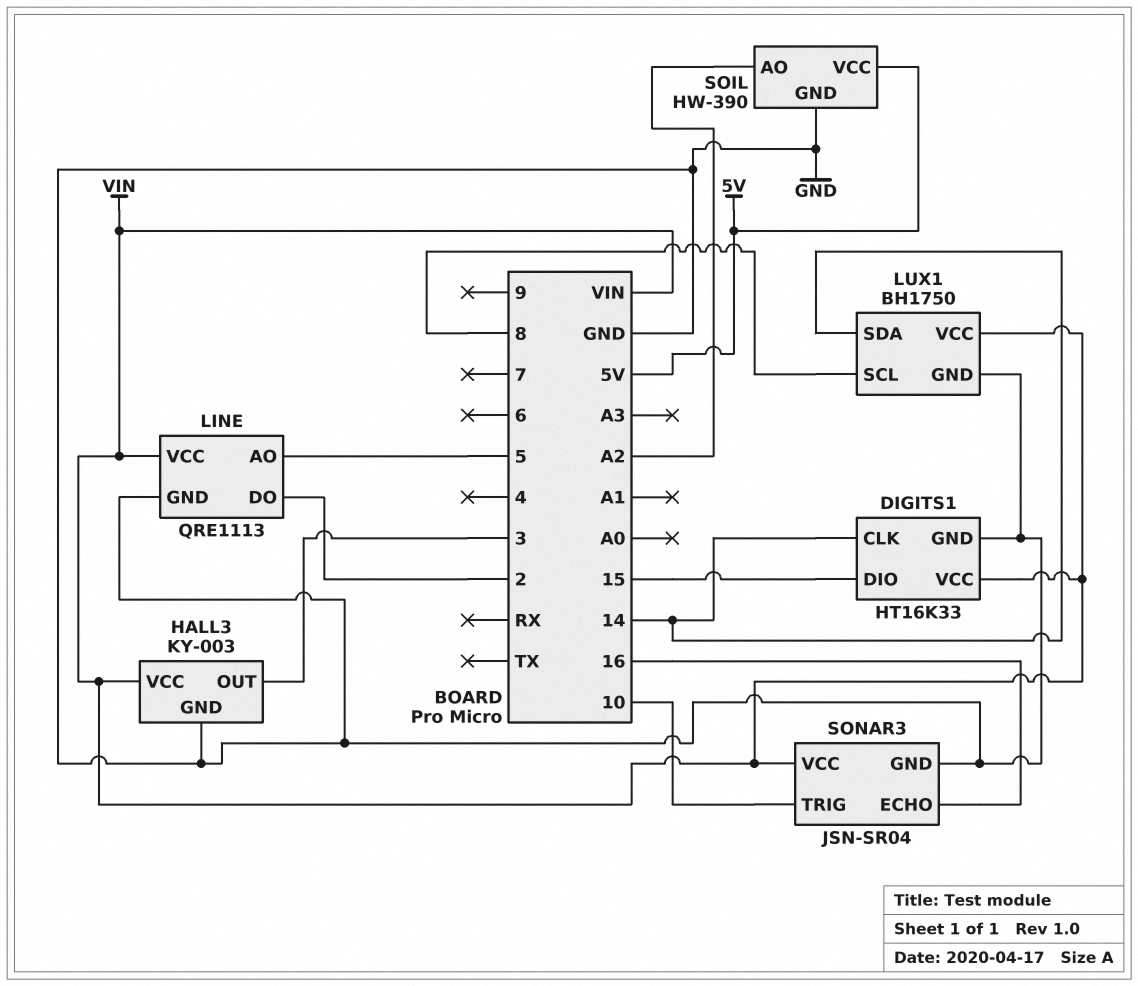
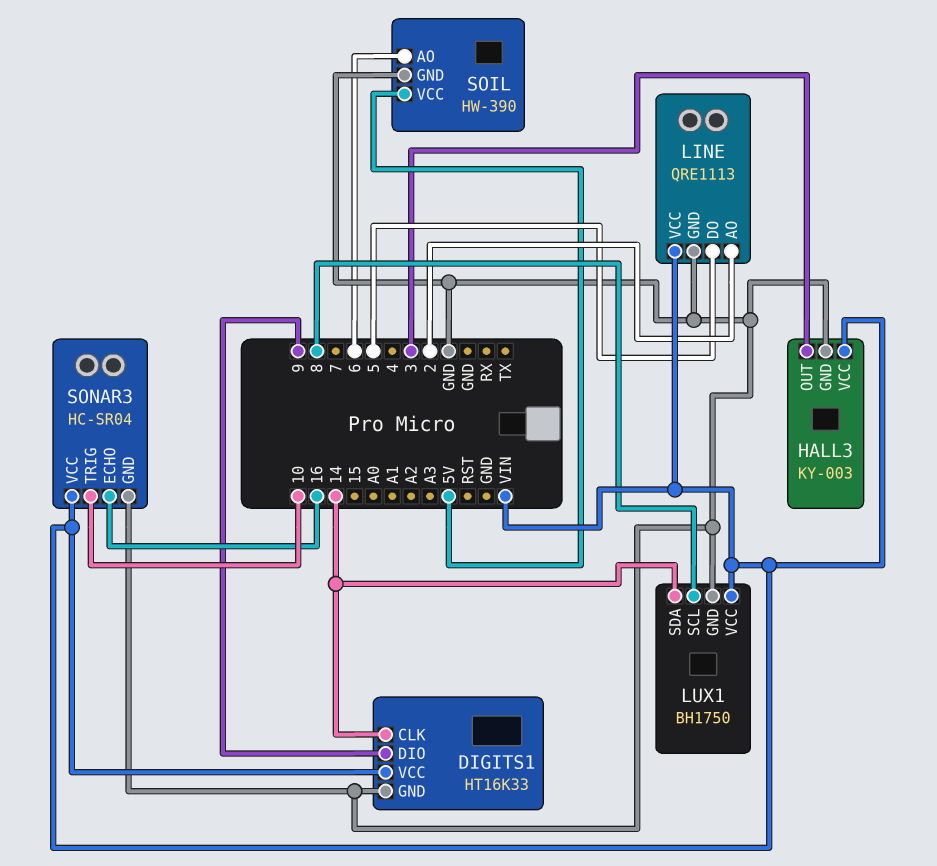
DIGITS1 pin DIO: 15 -> 9
LINE pin AO: 5 -> 2
LINE pin DO: 2 -> 5
SOIL pin AO: A2 -> 6
SONAR3: JSN-SR04 -> HC-SR04

